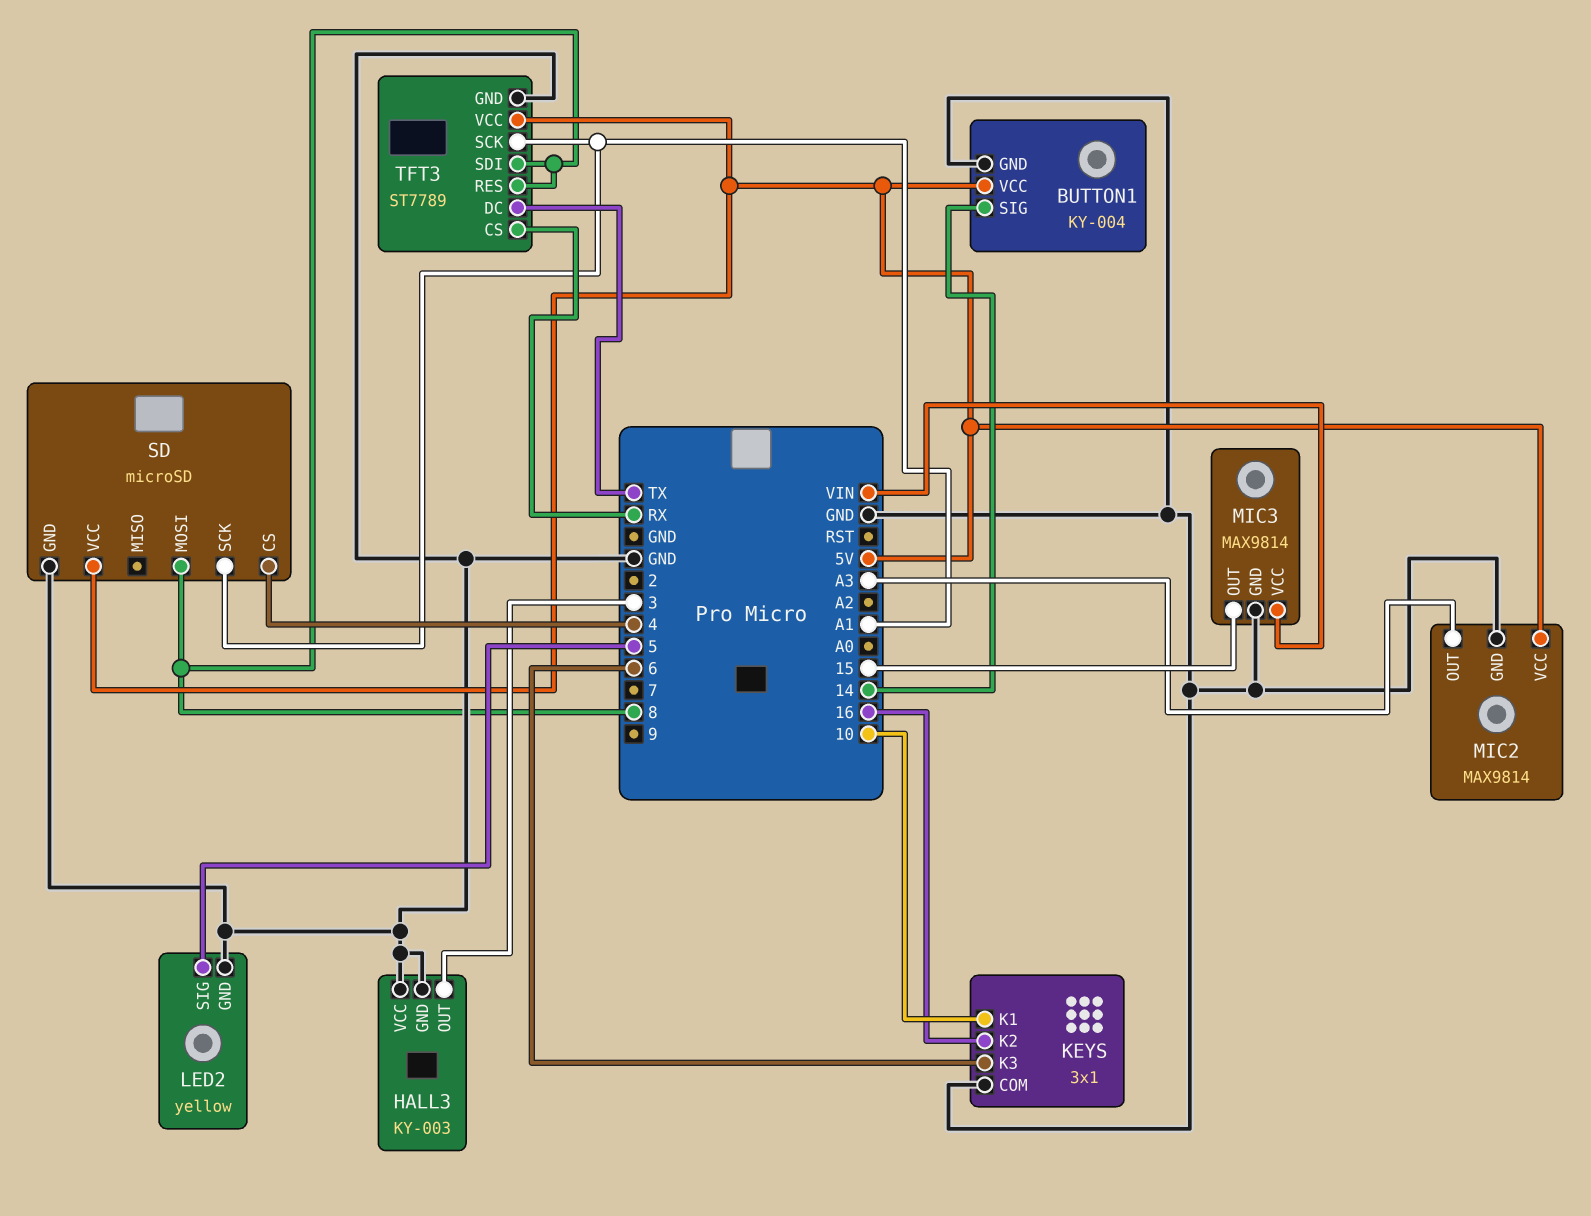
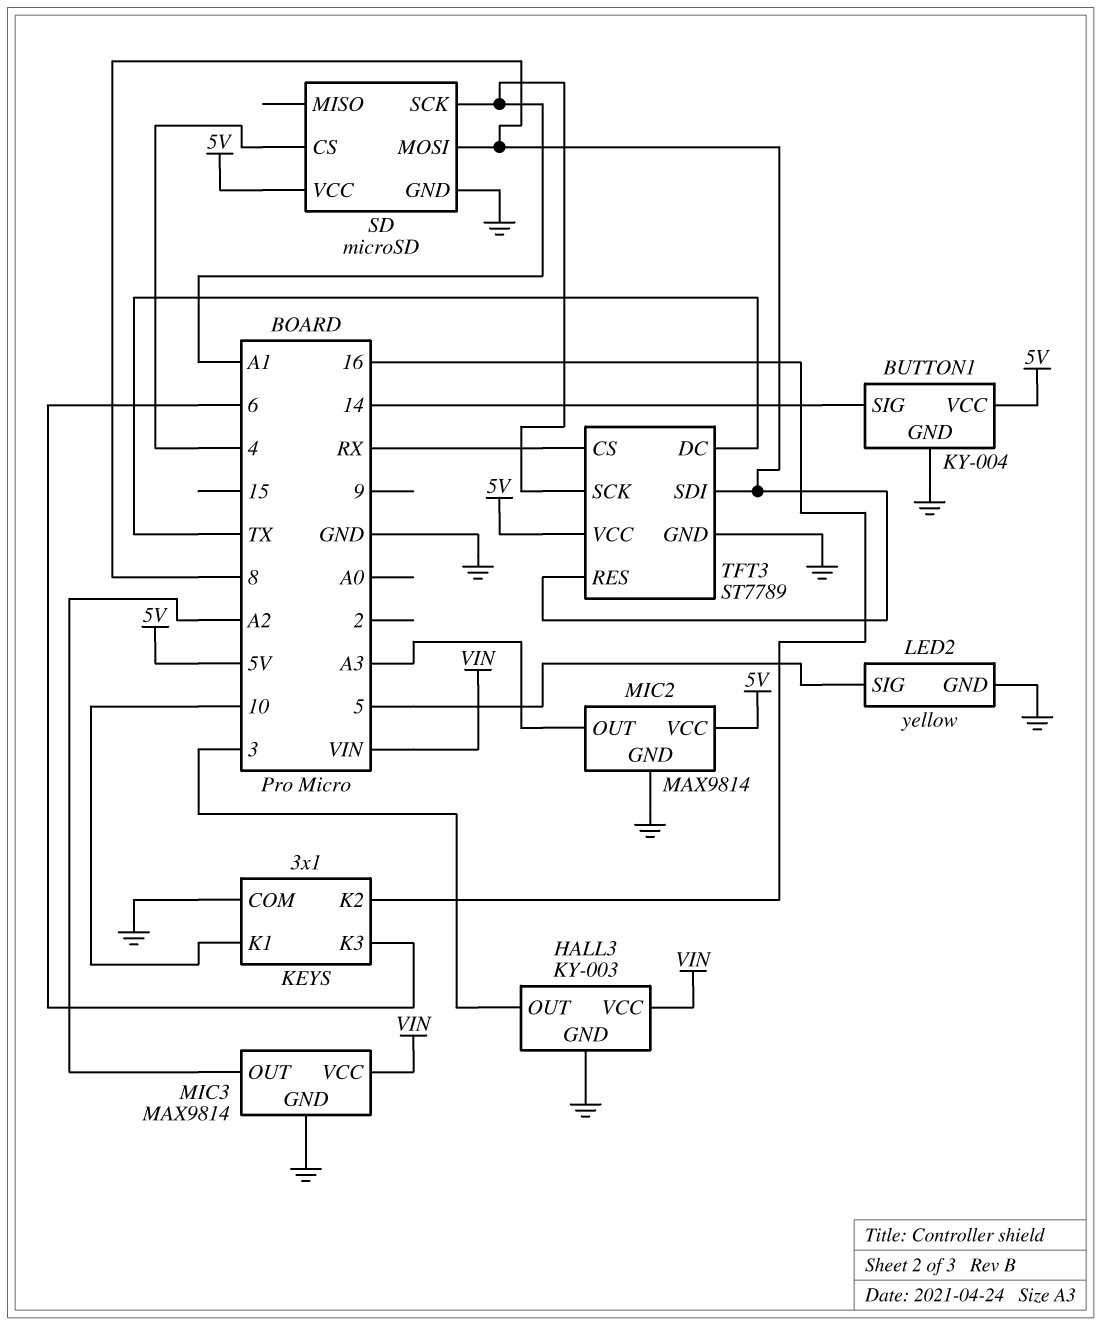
HALL3 pin VCC: GND -> VIN
MIC3 pin OUT: 15 -> A2

